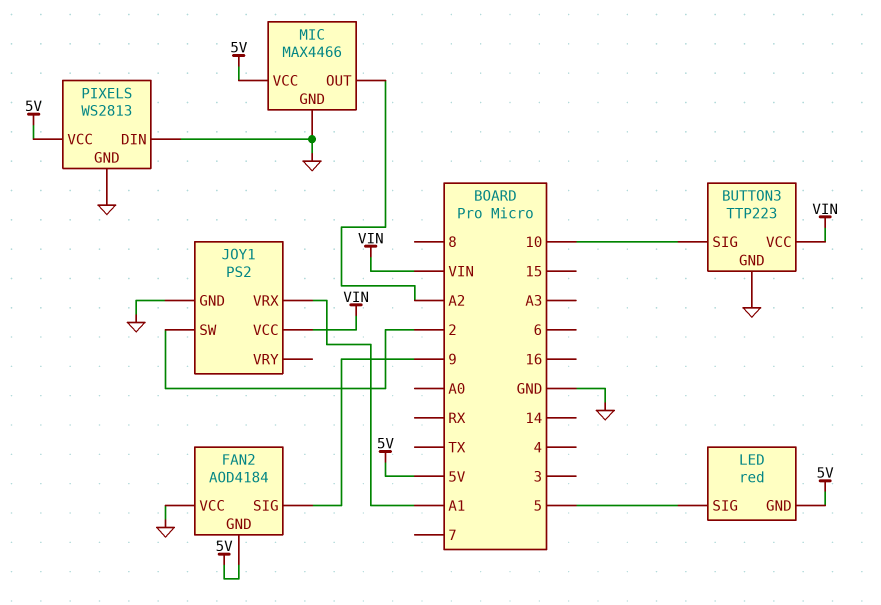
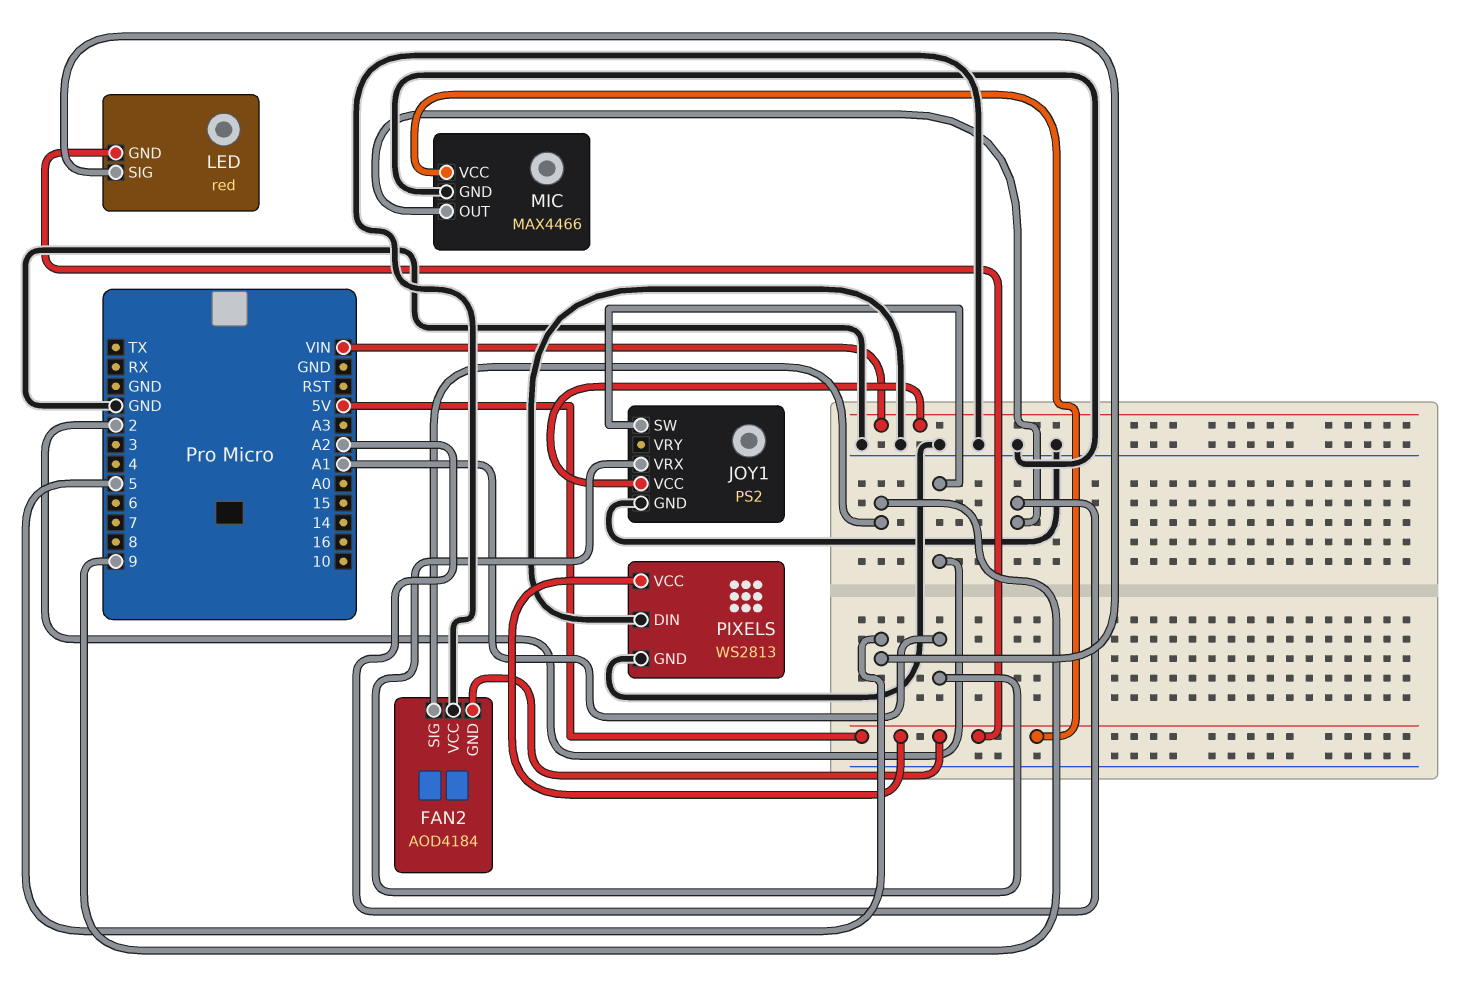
BUTTON3: TTP223 -> none
BUTTON3 pin GND: GND -> none
BUTTON3 pin SIG: 10 -> none
BUTTON3 pin VCC: VIN -> none

